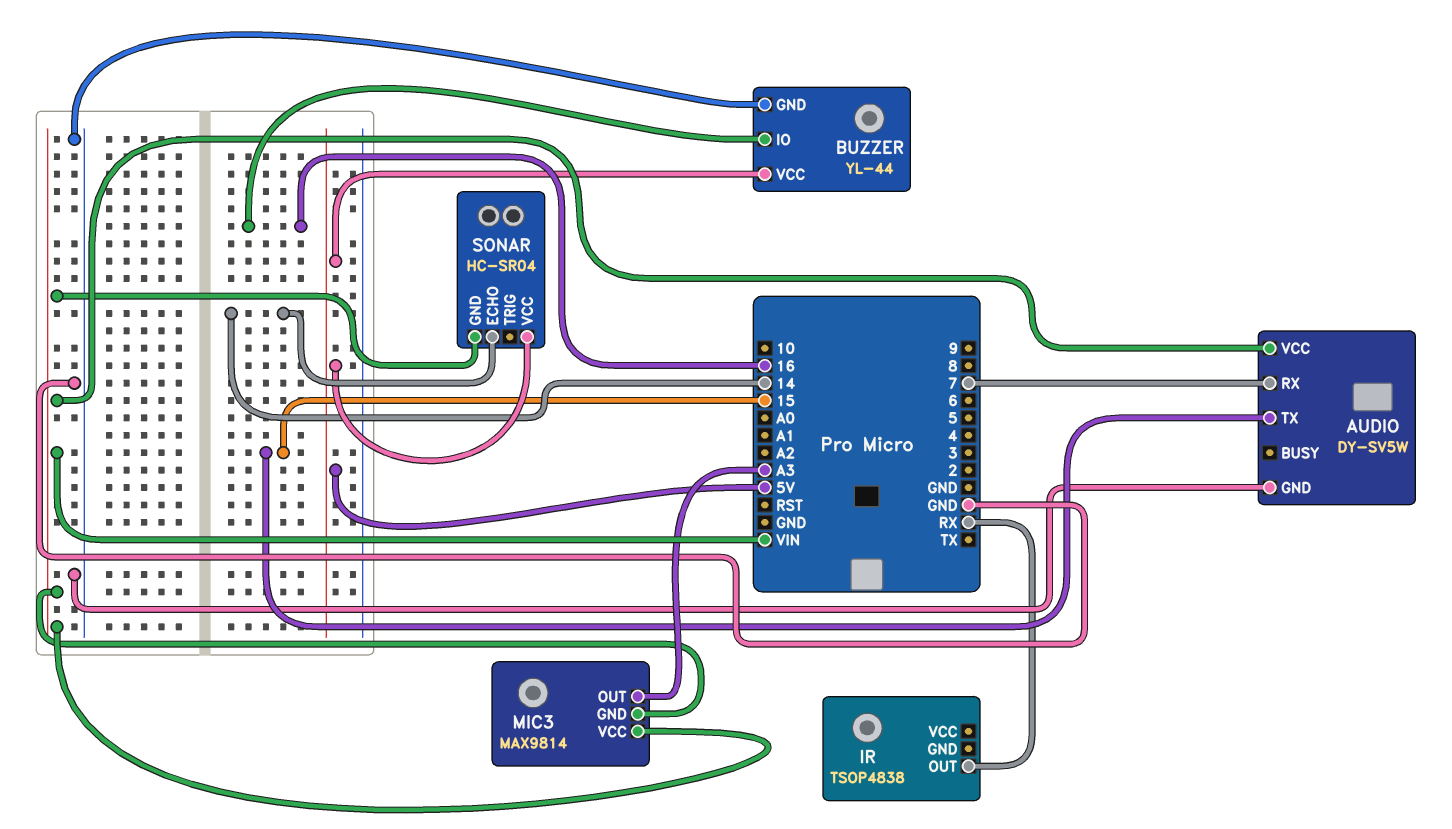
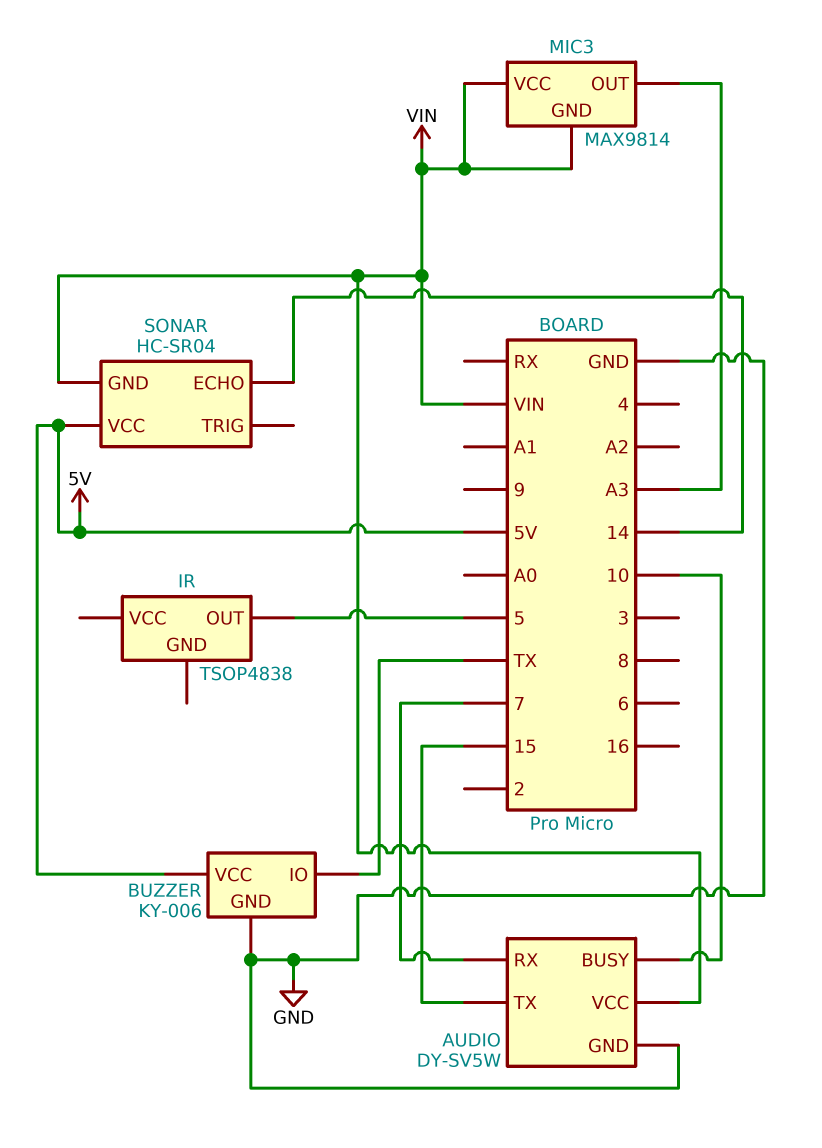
AUDIO pin BUSY: none -> 10
BUZZER: YL-44 -> KY-006
BUZZER pin IO: 16 -> TX
IR pin OUT: RX -> 5

